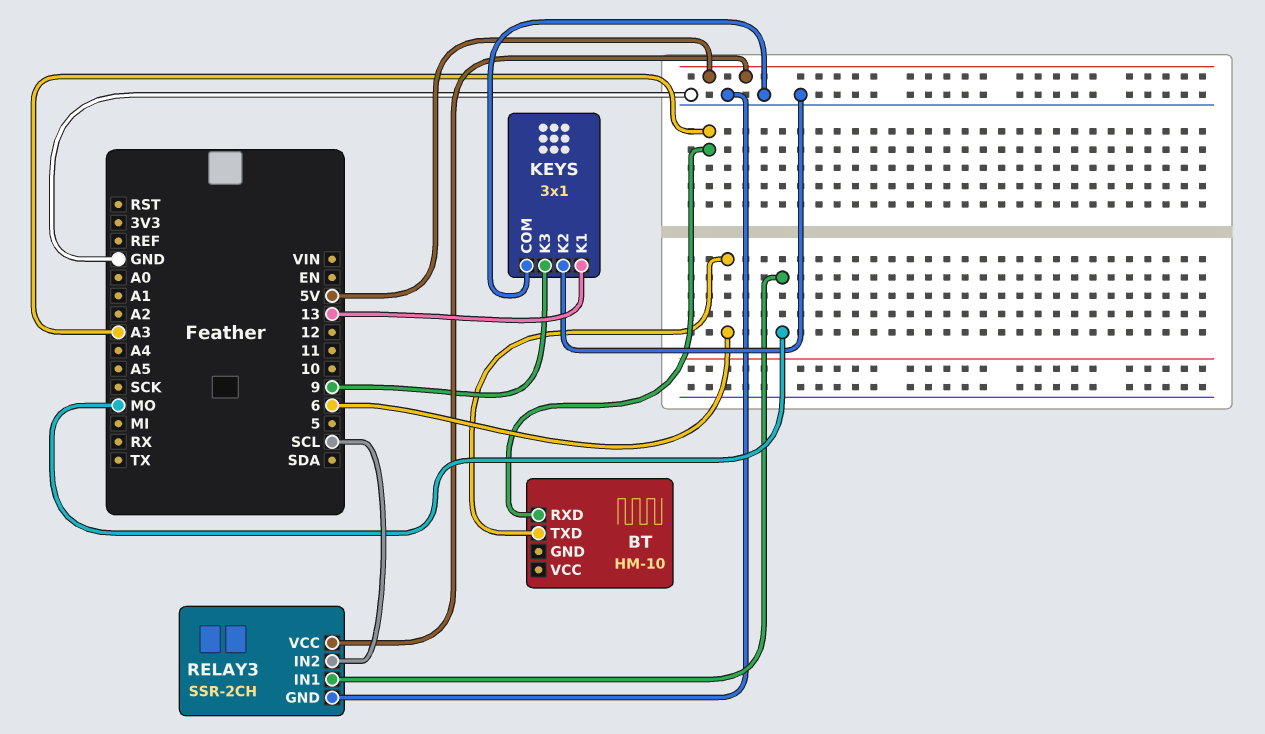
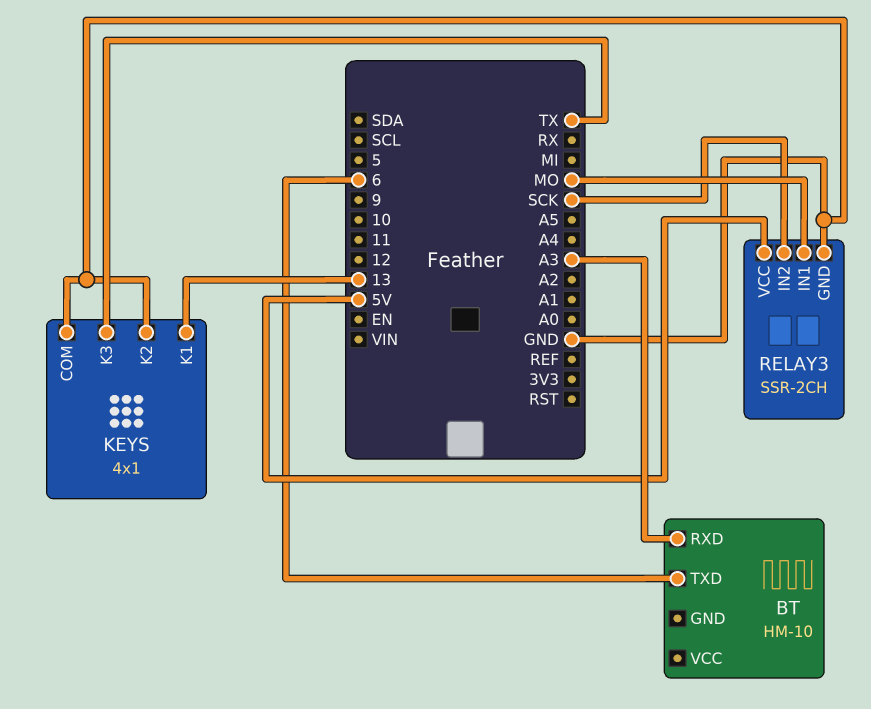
KEYS: 3x1 -> 4x1
KEYS pin K3: 9 -> TX
RELAY3 pin IN2: SCL -> SCK

